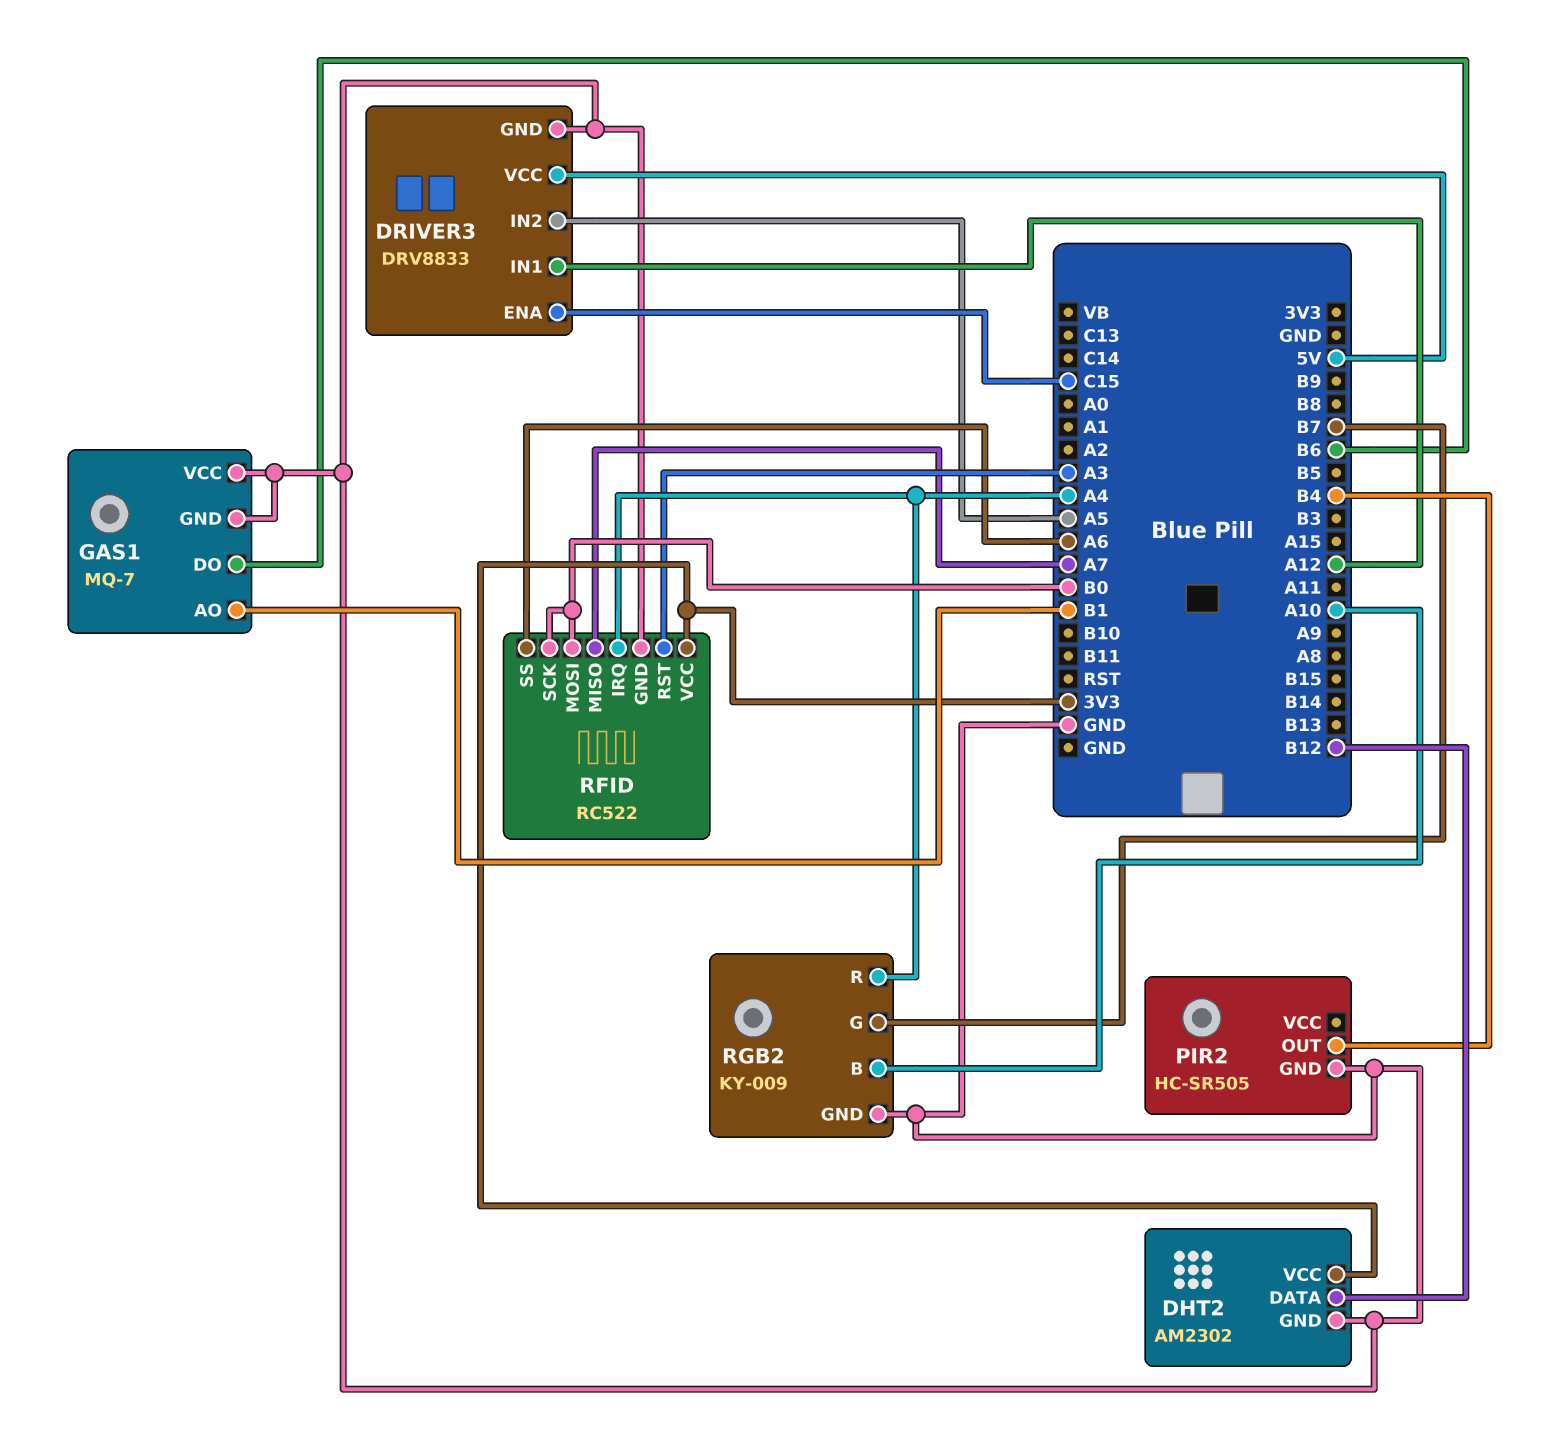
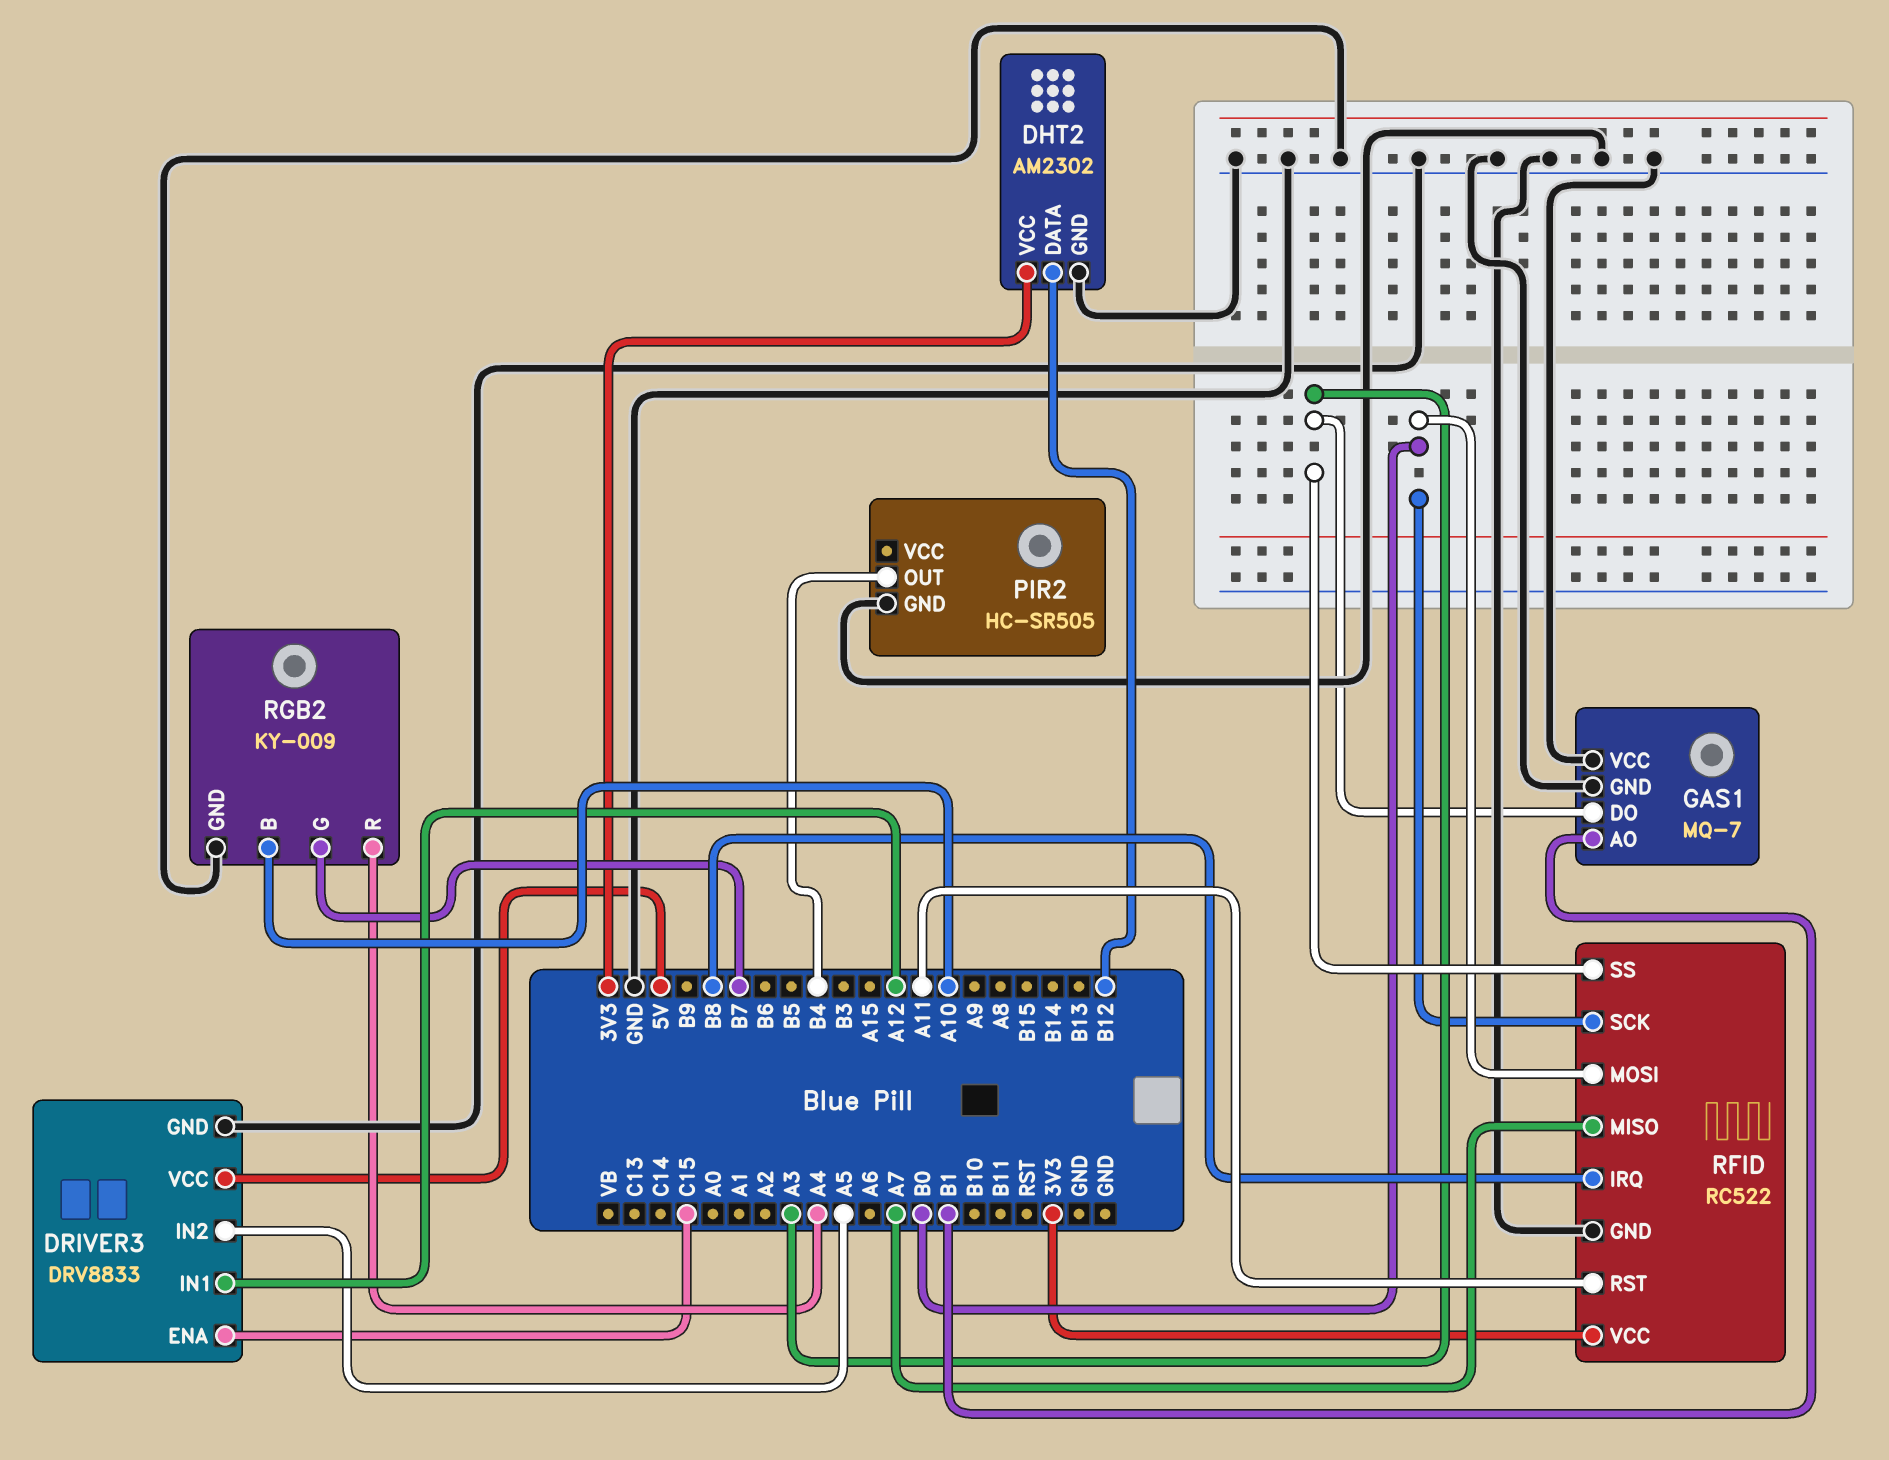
GAS1 pin DO: B6 -> A3
RFID pin IRQ: A4 -> B8
RFID pin RST: A3 -> A11
RFID pin SS: A6 -> A3

